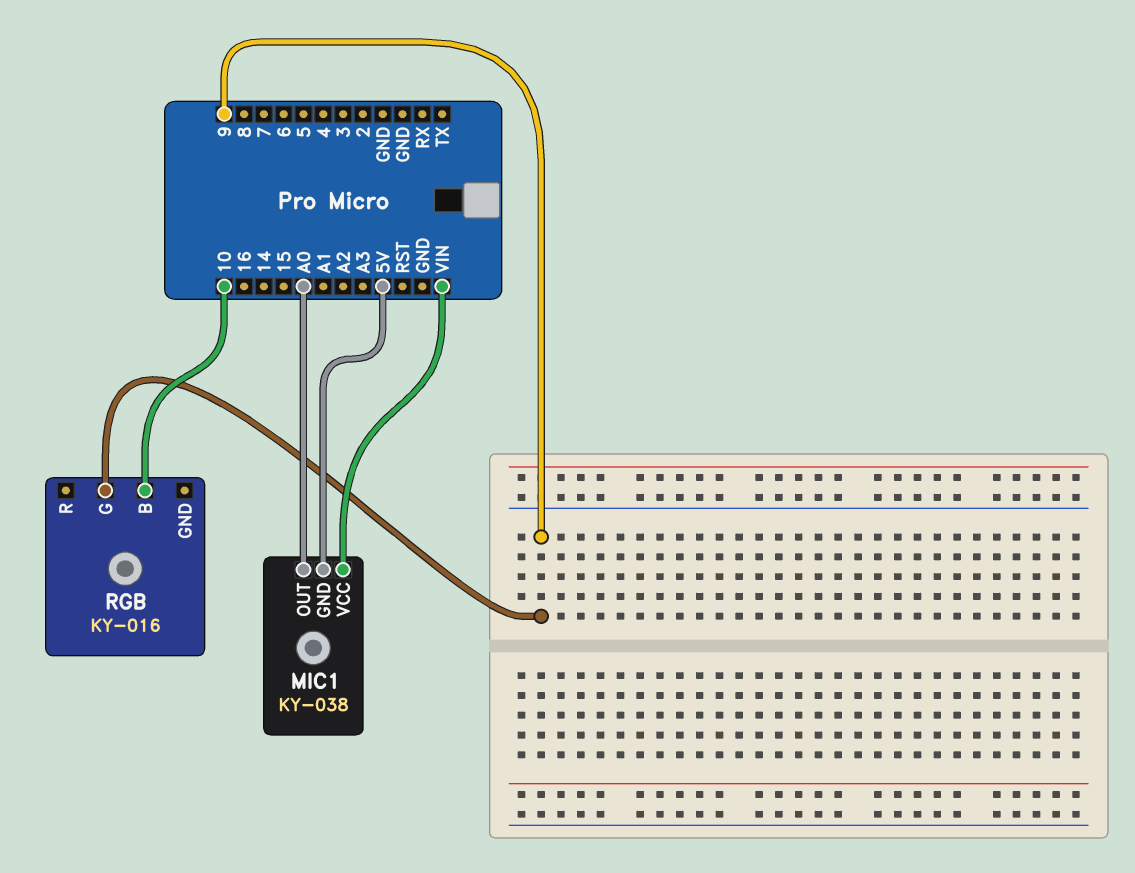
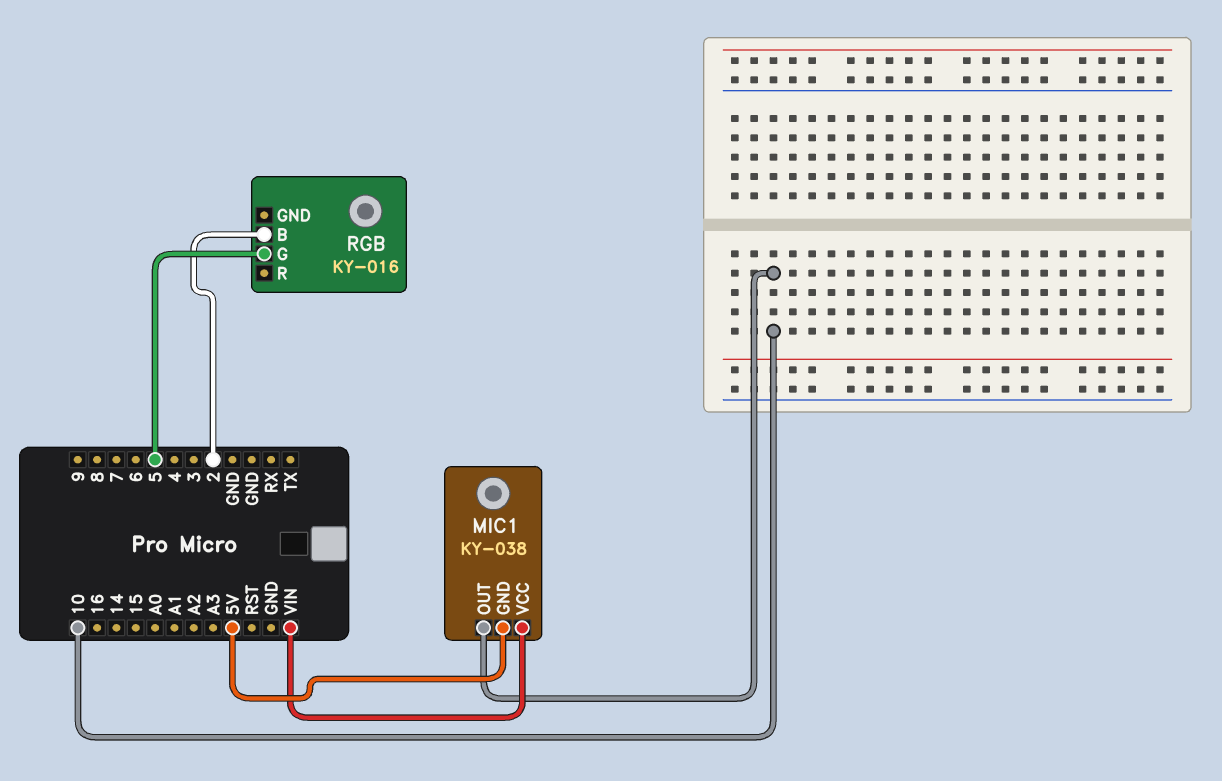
MIC1 pin OUT: A0 -> 10
RGB pin B: 10 -> 2
RGB pin G: 9 -> 5

